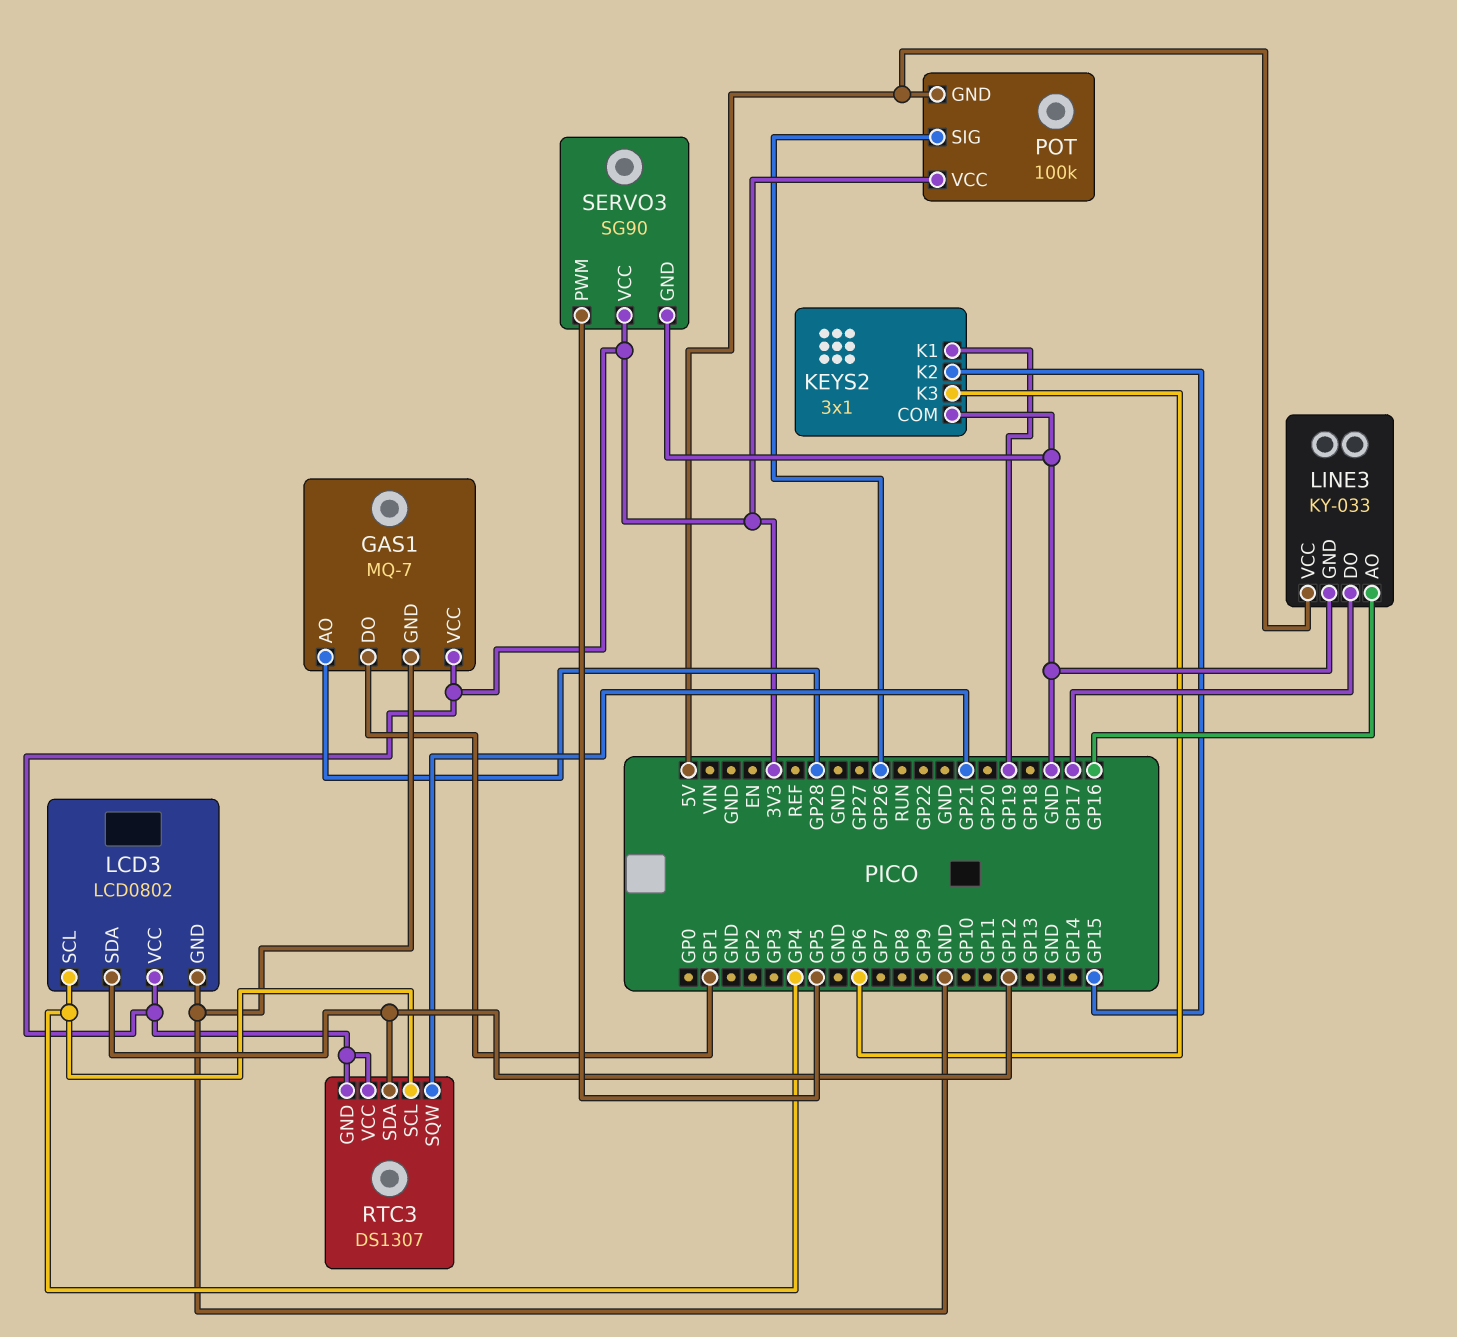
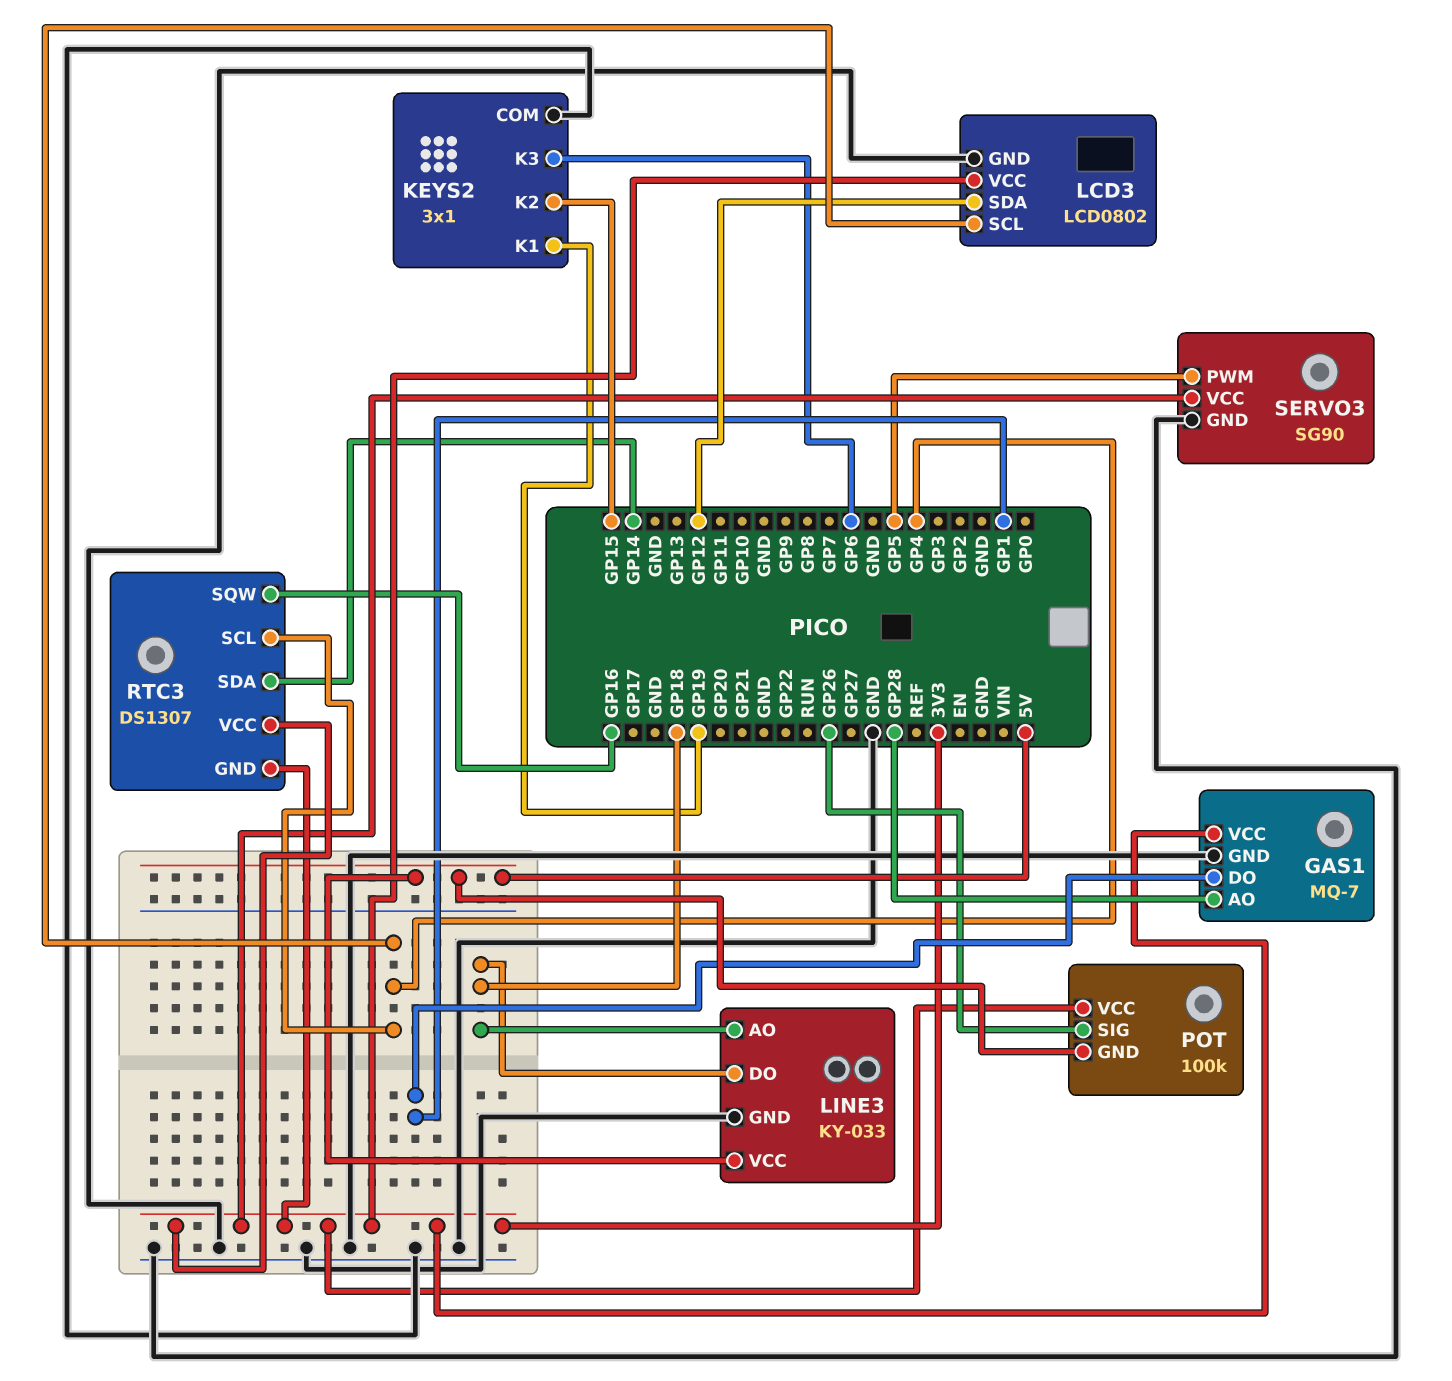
LINE3 pin AO: GP16 -> GP18
LINE3 pin DO: GP17 -> GP18
RTC3 pin SDA: GP12 -> GP14
RTC3 pin SQW: GP21 -> GP16

